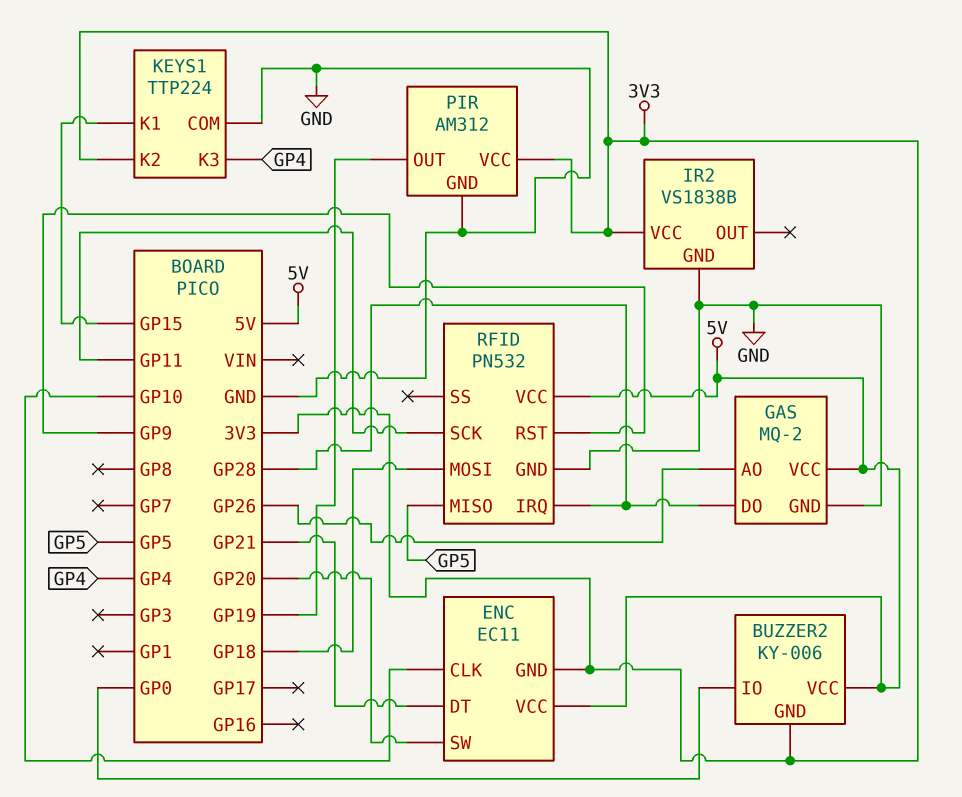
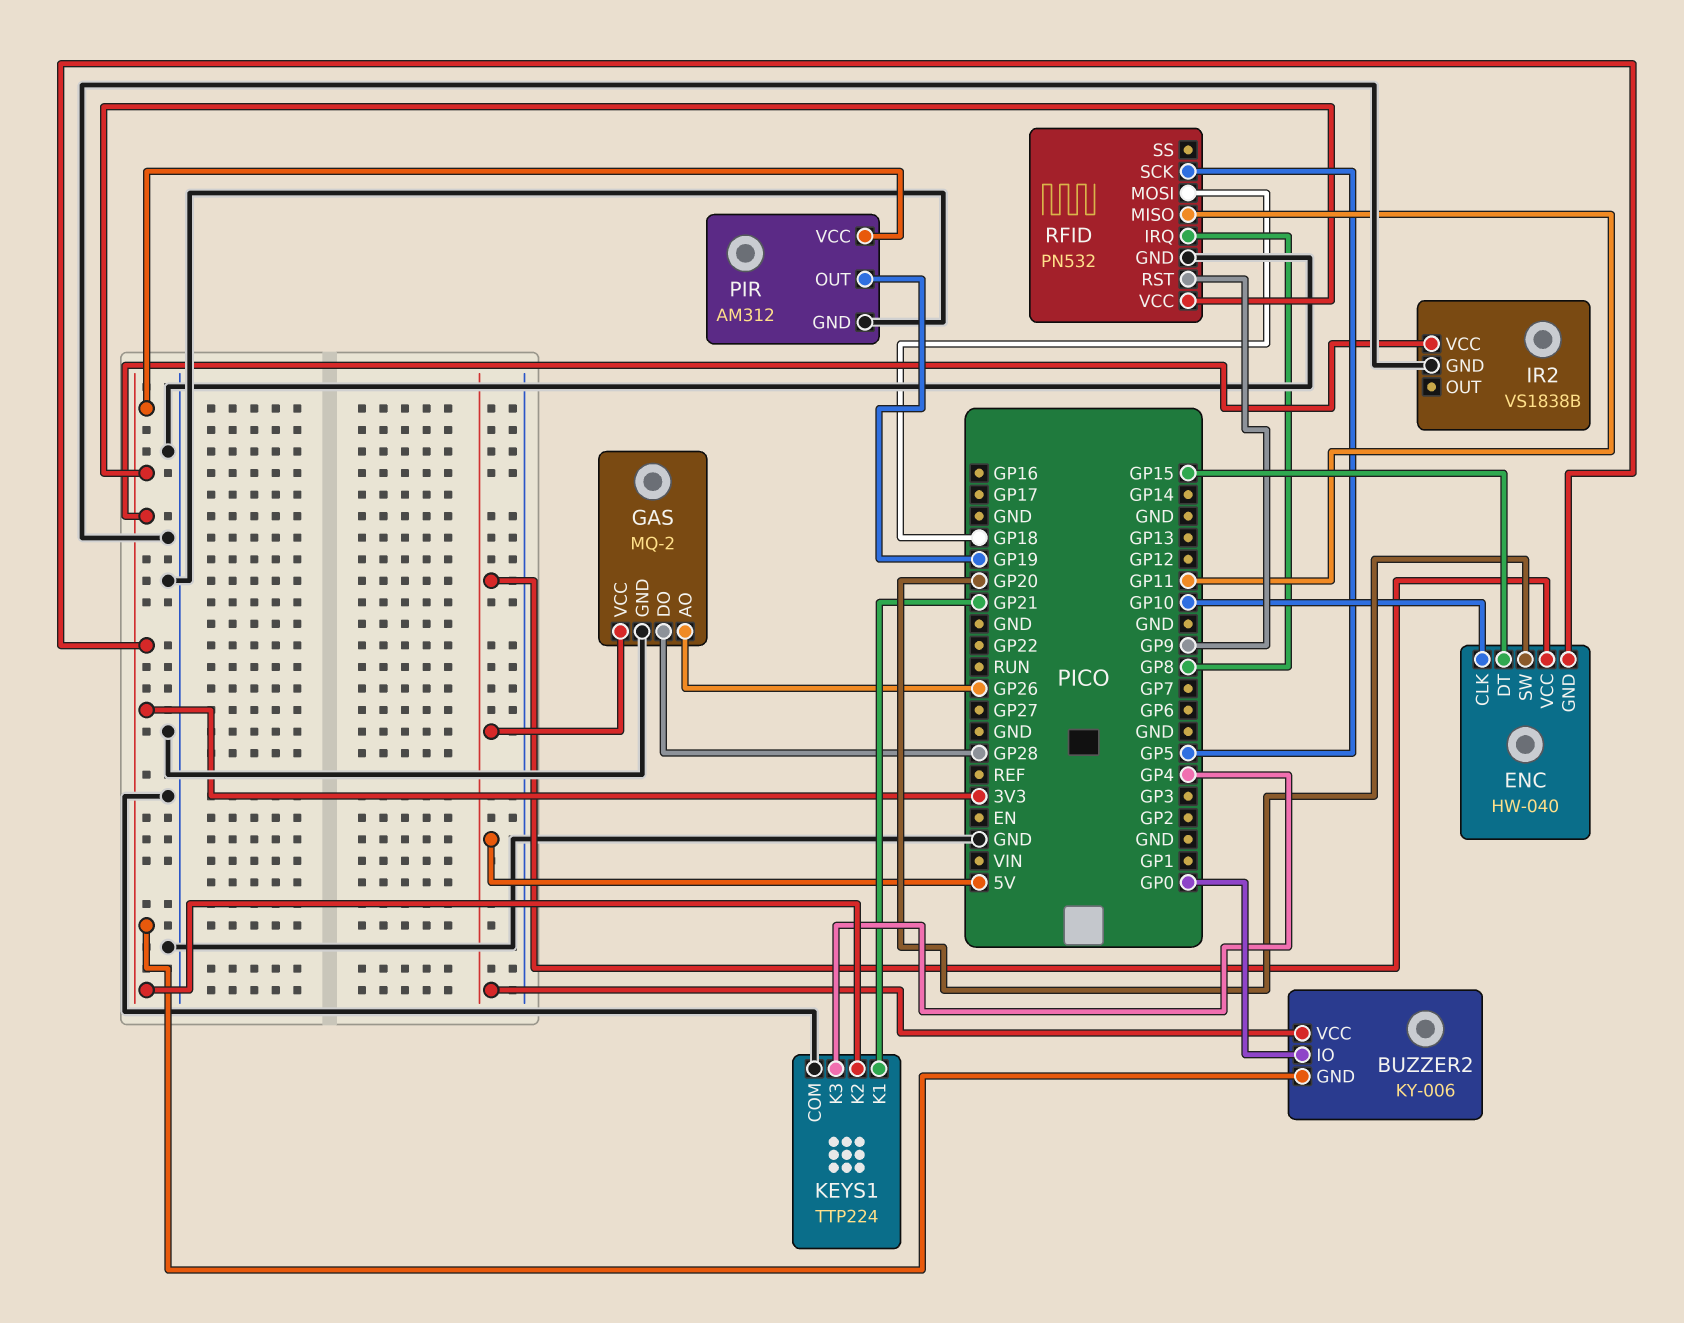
ENC: EC11 -> HW-040
ENC pin DT: GP21 -> GP15
KEYS1 pin K1: GP15 -> GP21
RFID pin IRQ: GP28 -> GP8
RFID pin MISO: GP5 -> GP11
RFID pin SCK: GP11 -> GP5
RFID pin VCC: 5V -> 3V3

